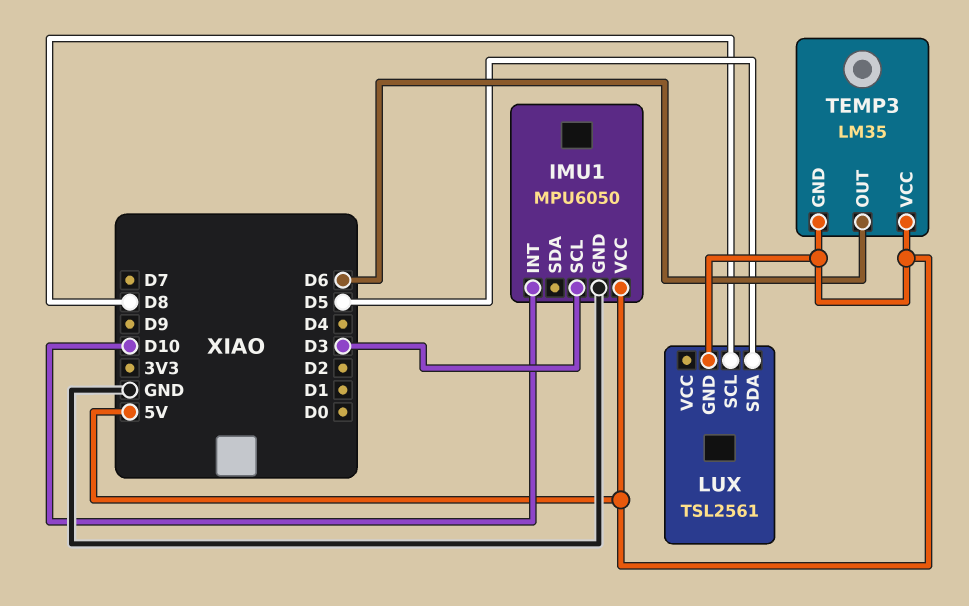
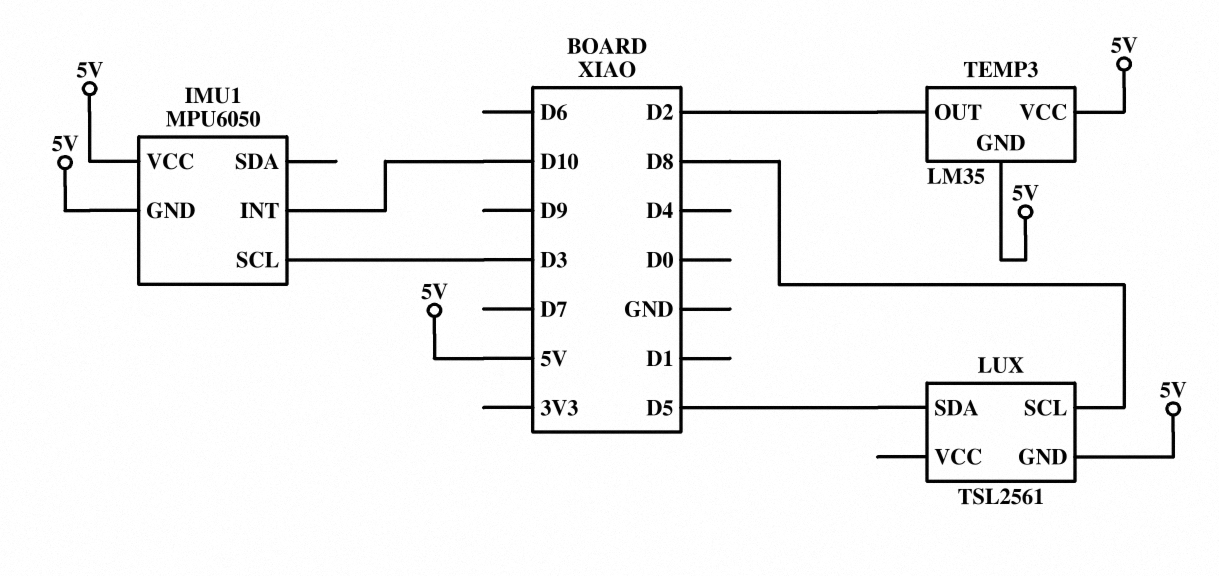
IMU1 pin GND: GND -> 5V
TEMP3 pin OUT: D6 -> D2

